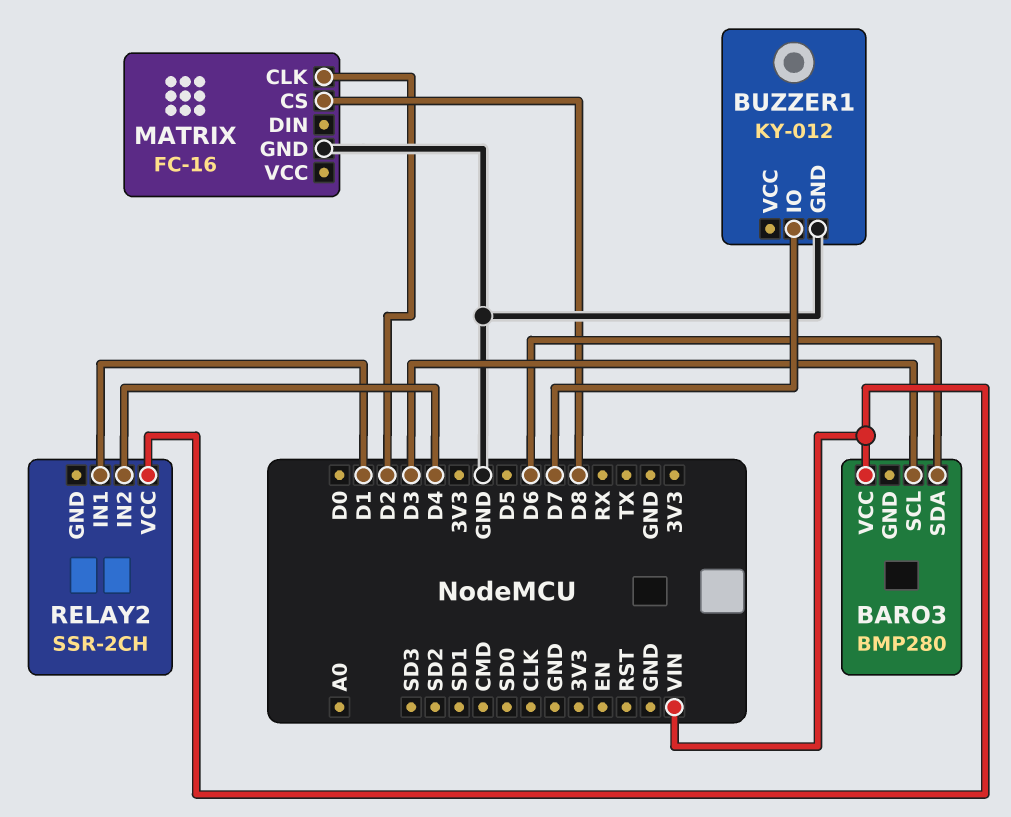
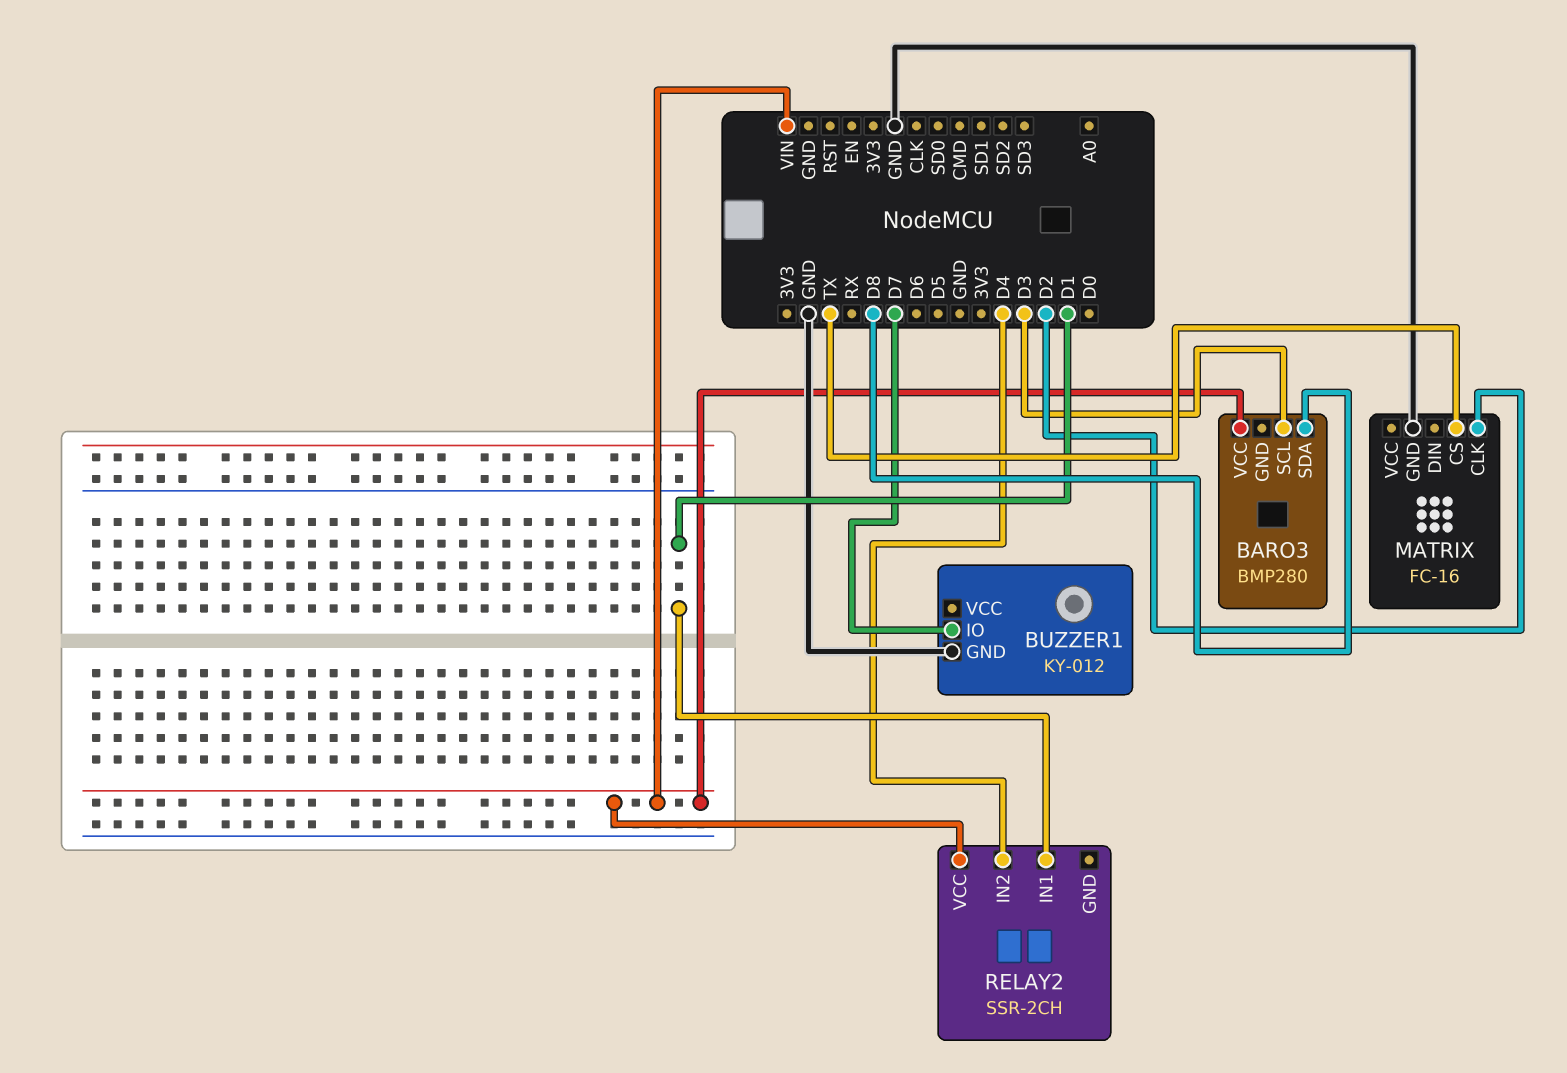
BARO3 pin SDA: D6 -> D8
MATRIX pin CS: D8 -> TX

